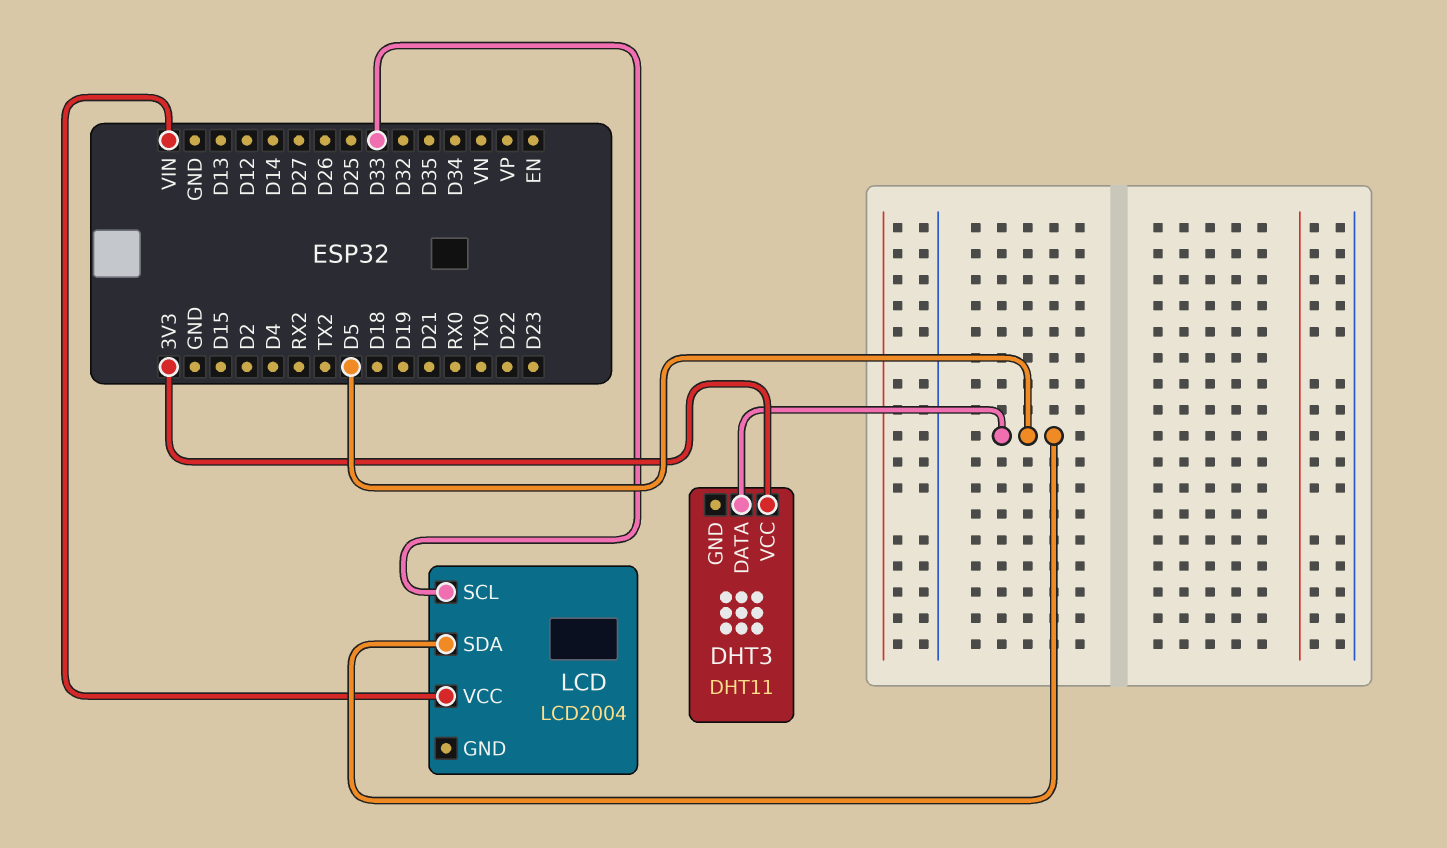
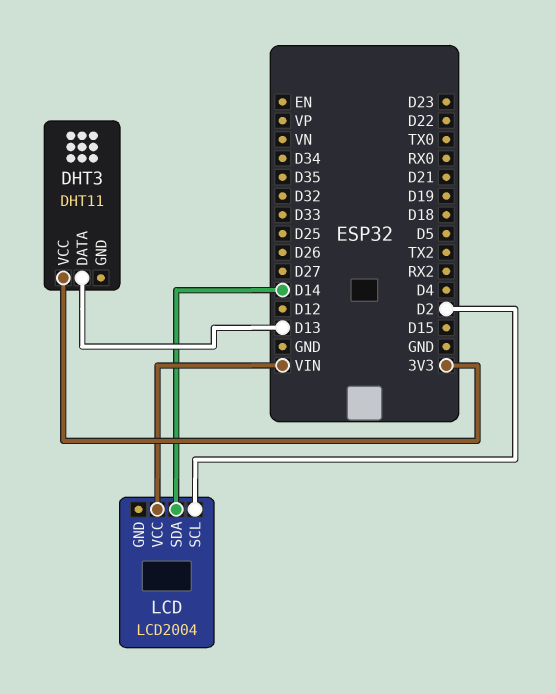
DHT3 pin DATA: D5 -> D13
LCD pin SCL: D33 -> D2
LCD pin SDA: D5 -> D14

